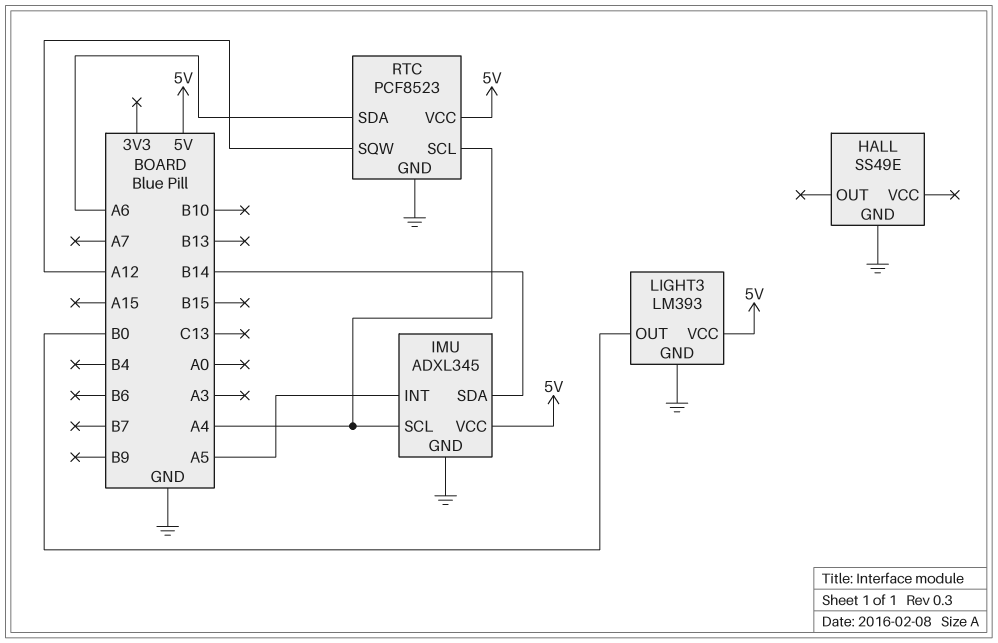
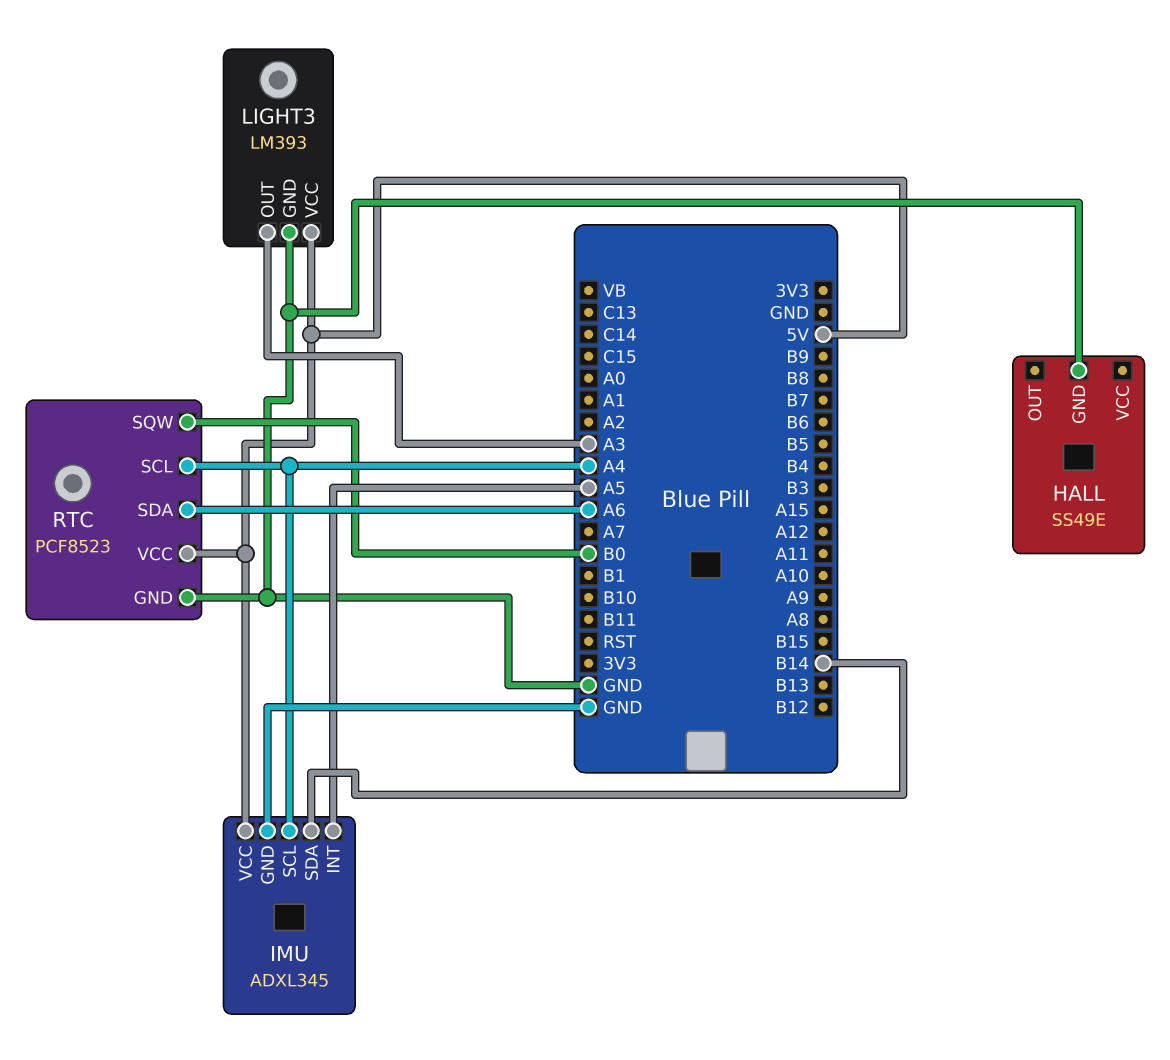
LIGHT3 pin OUT: B0 -> A3
RTC pin SQW: A12 -> B0

